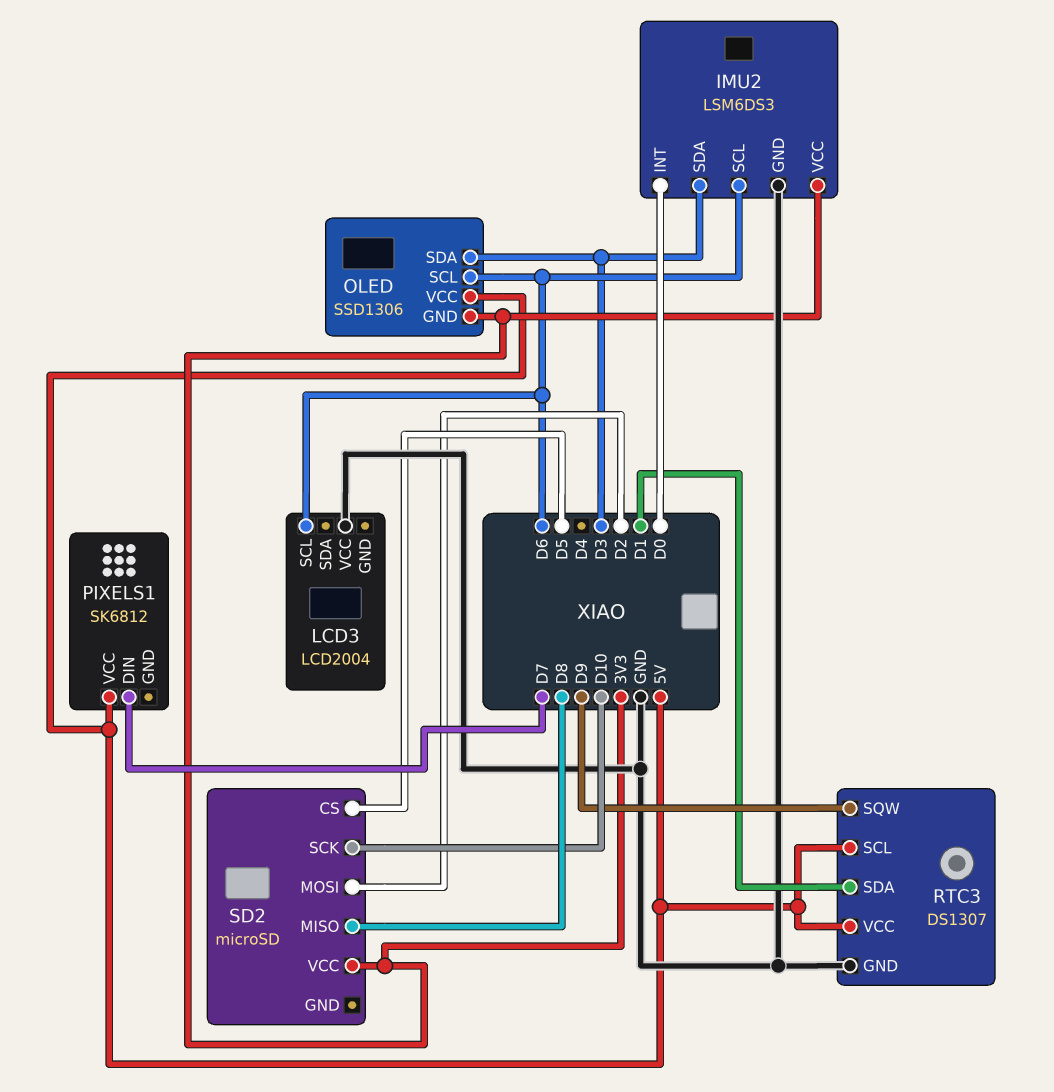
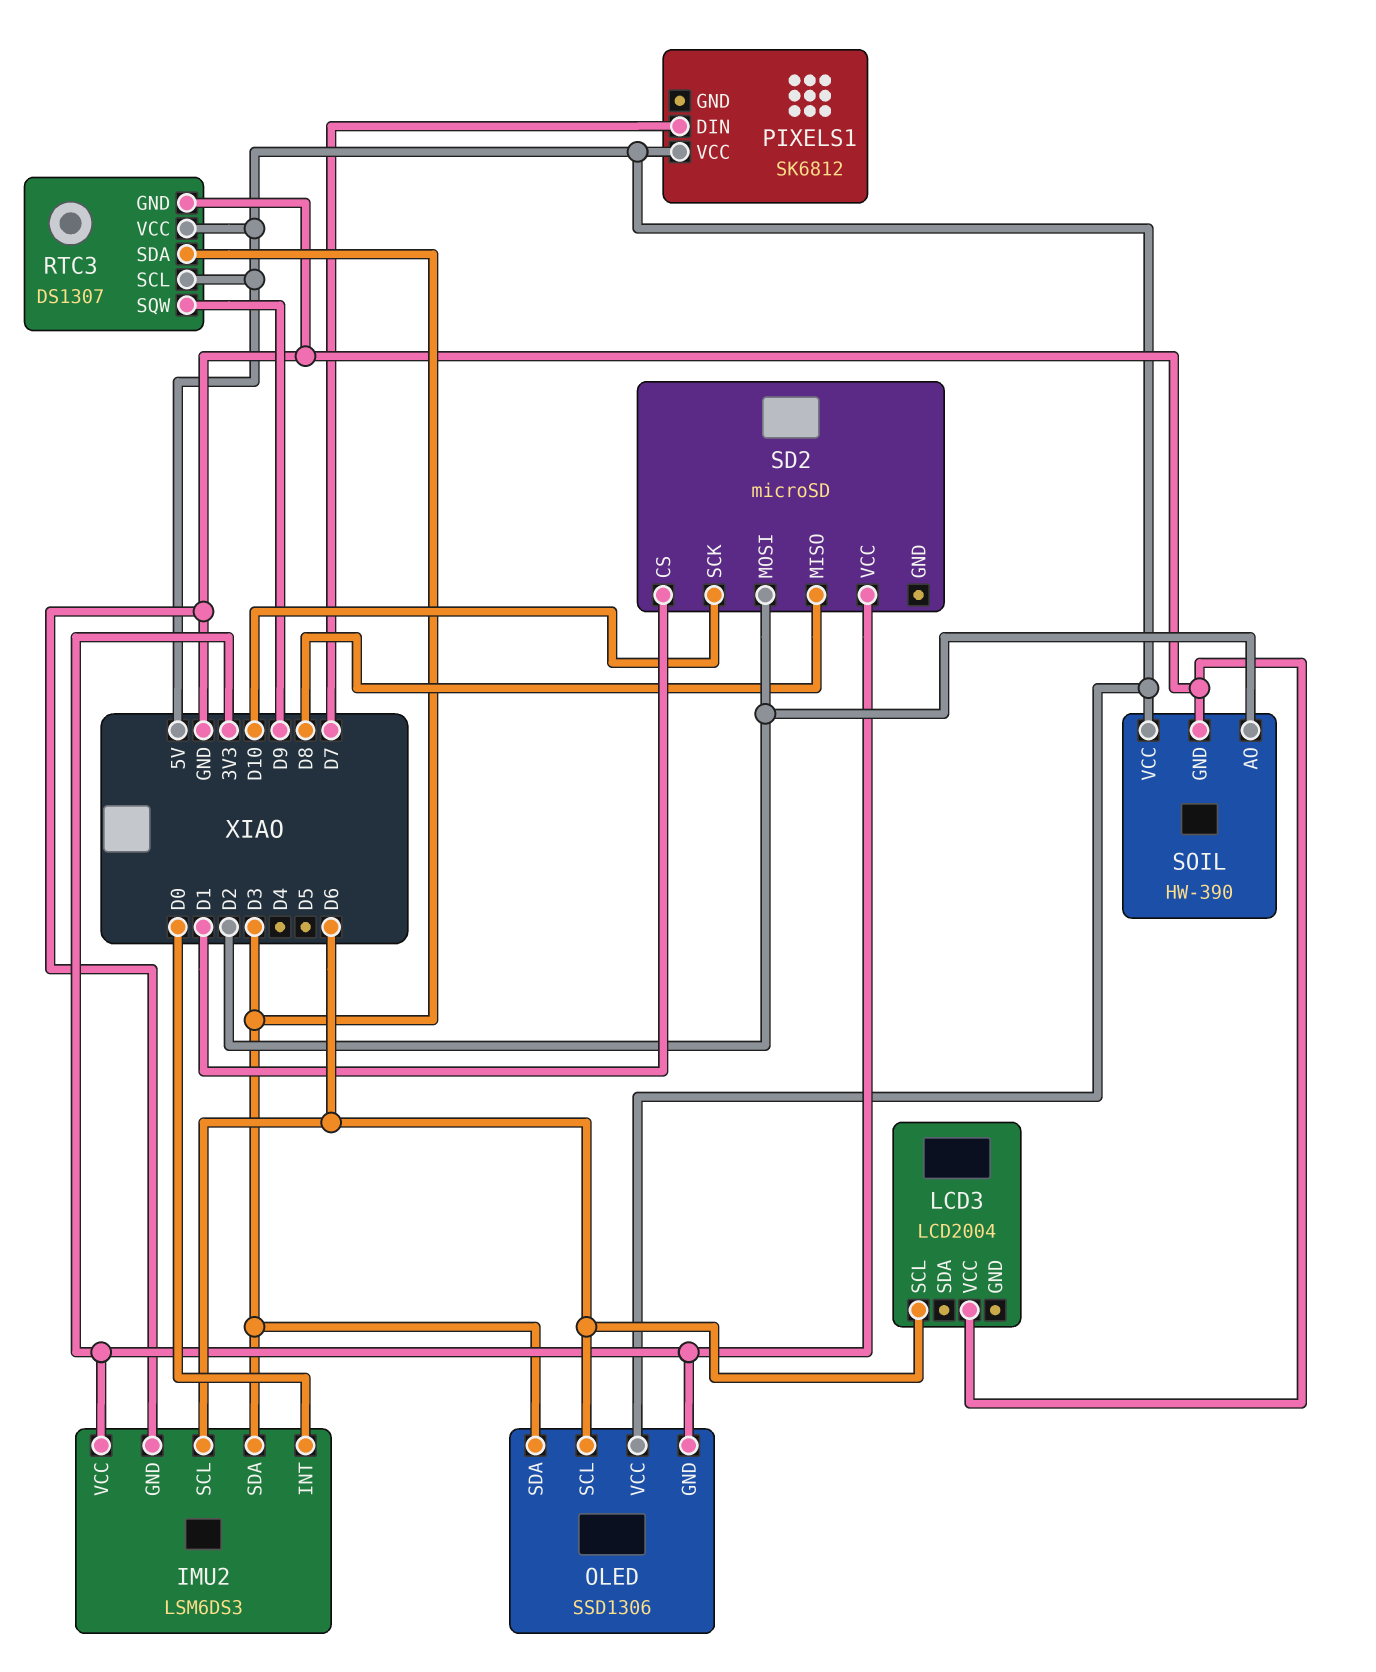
RTC3 pin SDA: D1 -> D3
SD2 pin CS: D5 -> D1
SOIL: none -> HW-390
SOIL pin AO: none -> D2
SOIL pin GND: none -> GND
SOIL pin VCC: none -> 5V

